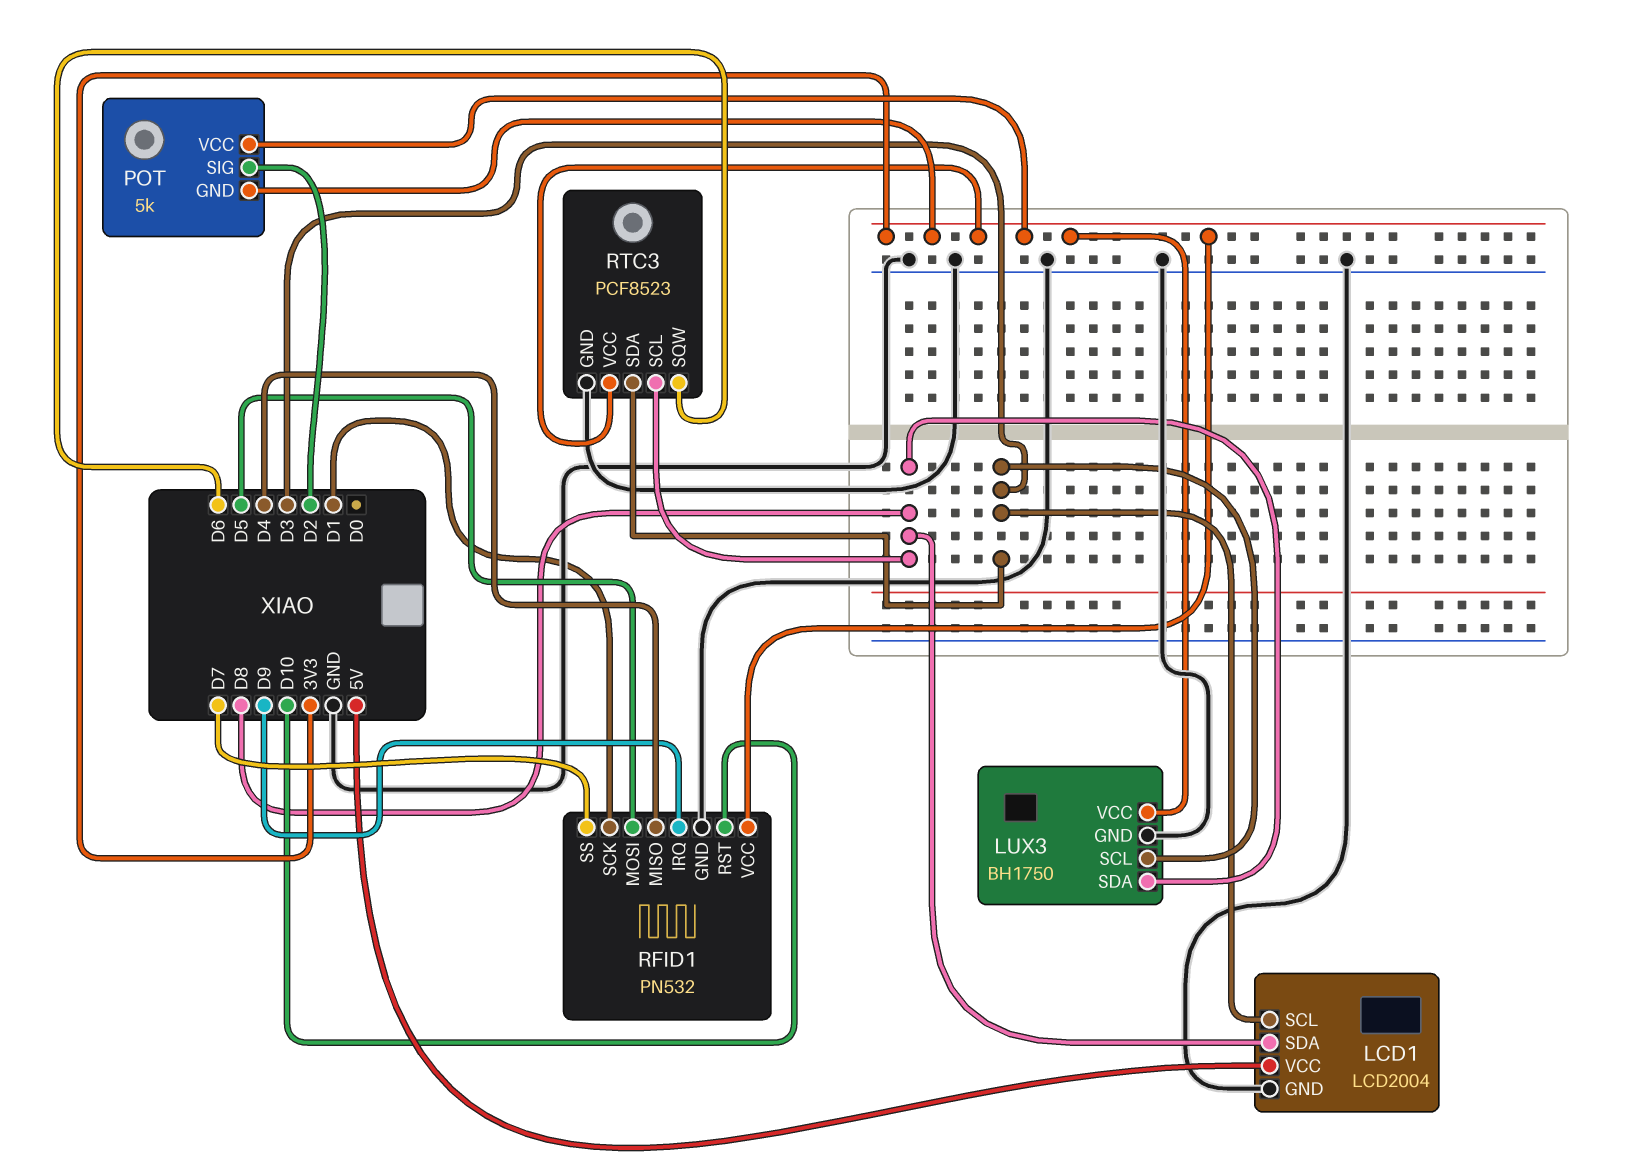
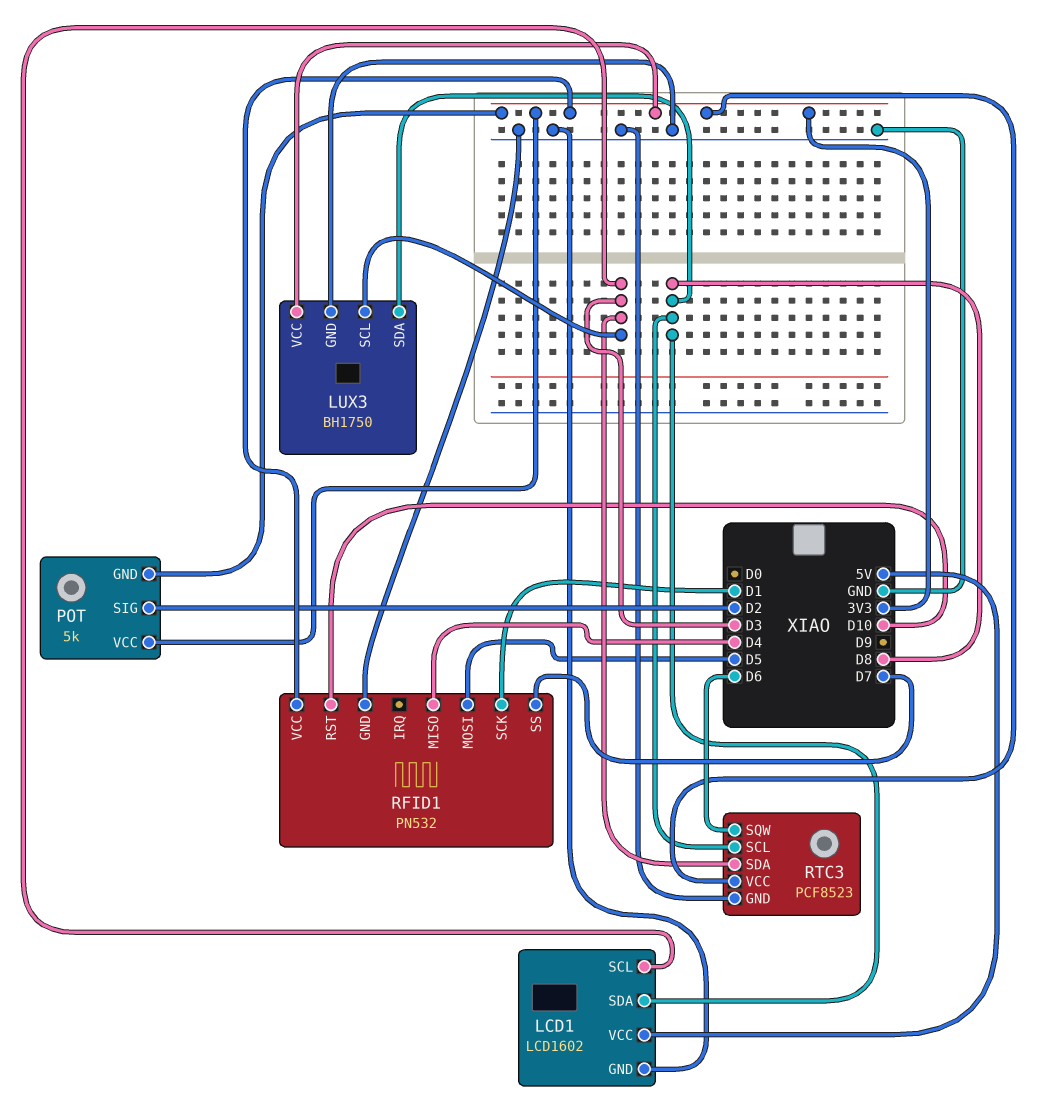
LCD1: LCD2004 -> LCD1602
RFID1 pin IRQ: D9 -> none

